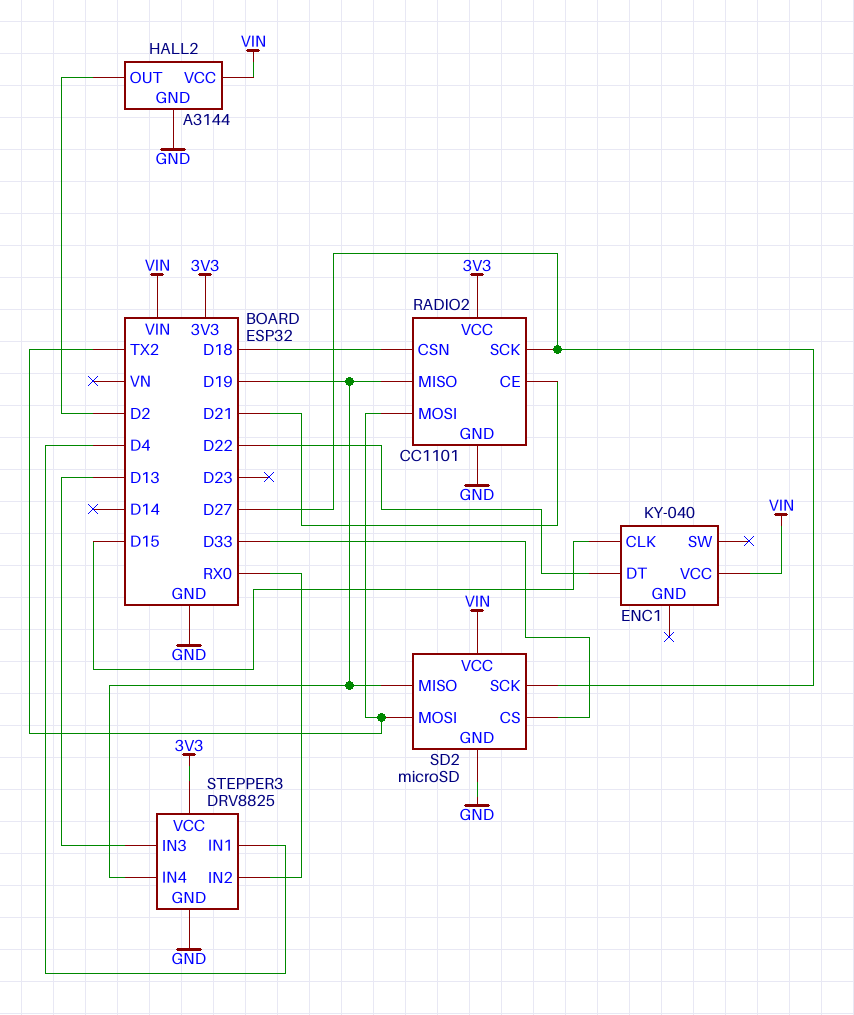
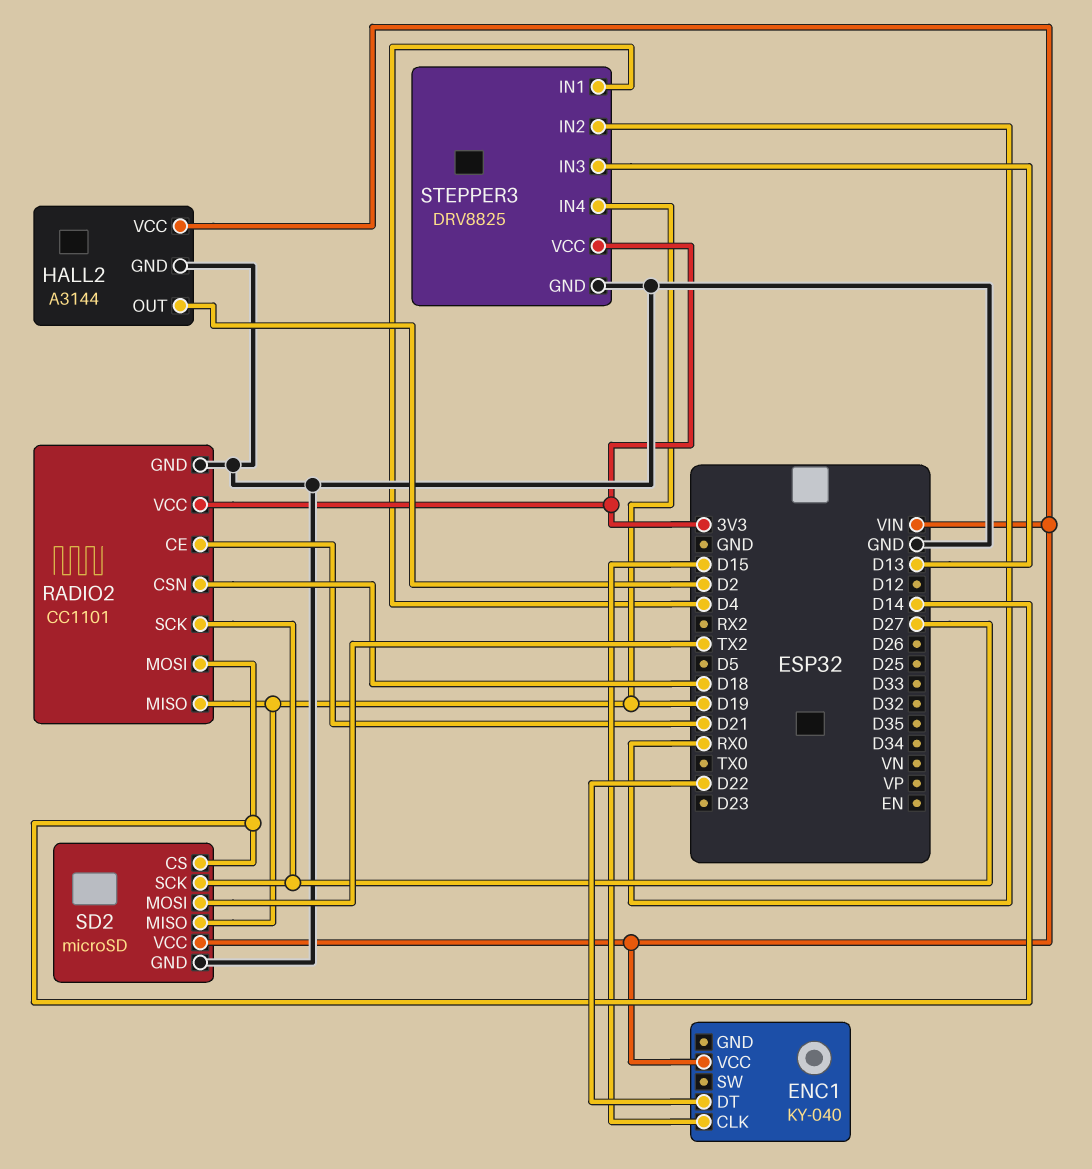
RADIO2 pin MOSI: TX2 -> D14
SD2 pin CS: D33 -> D14

